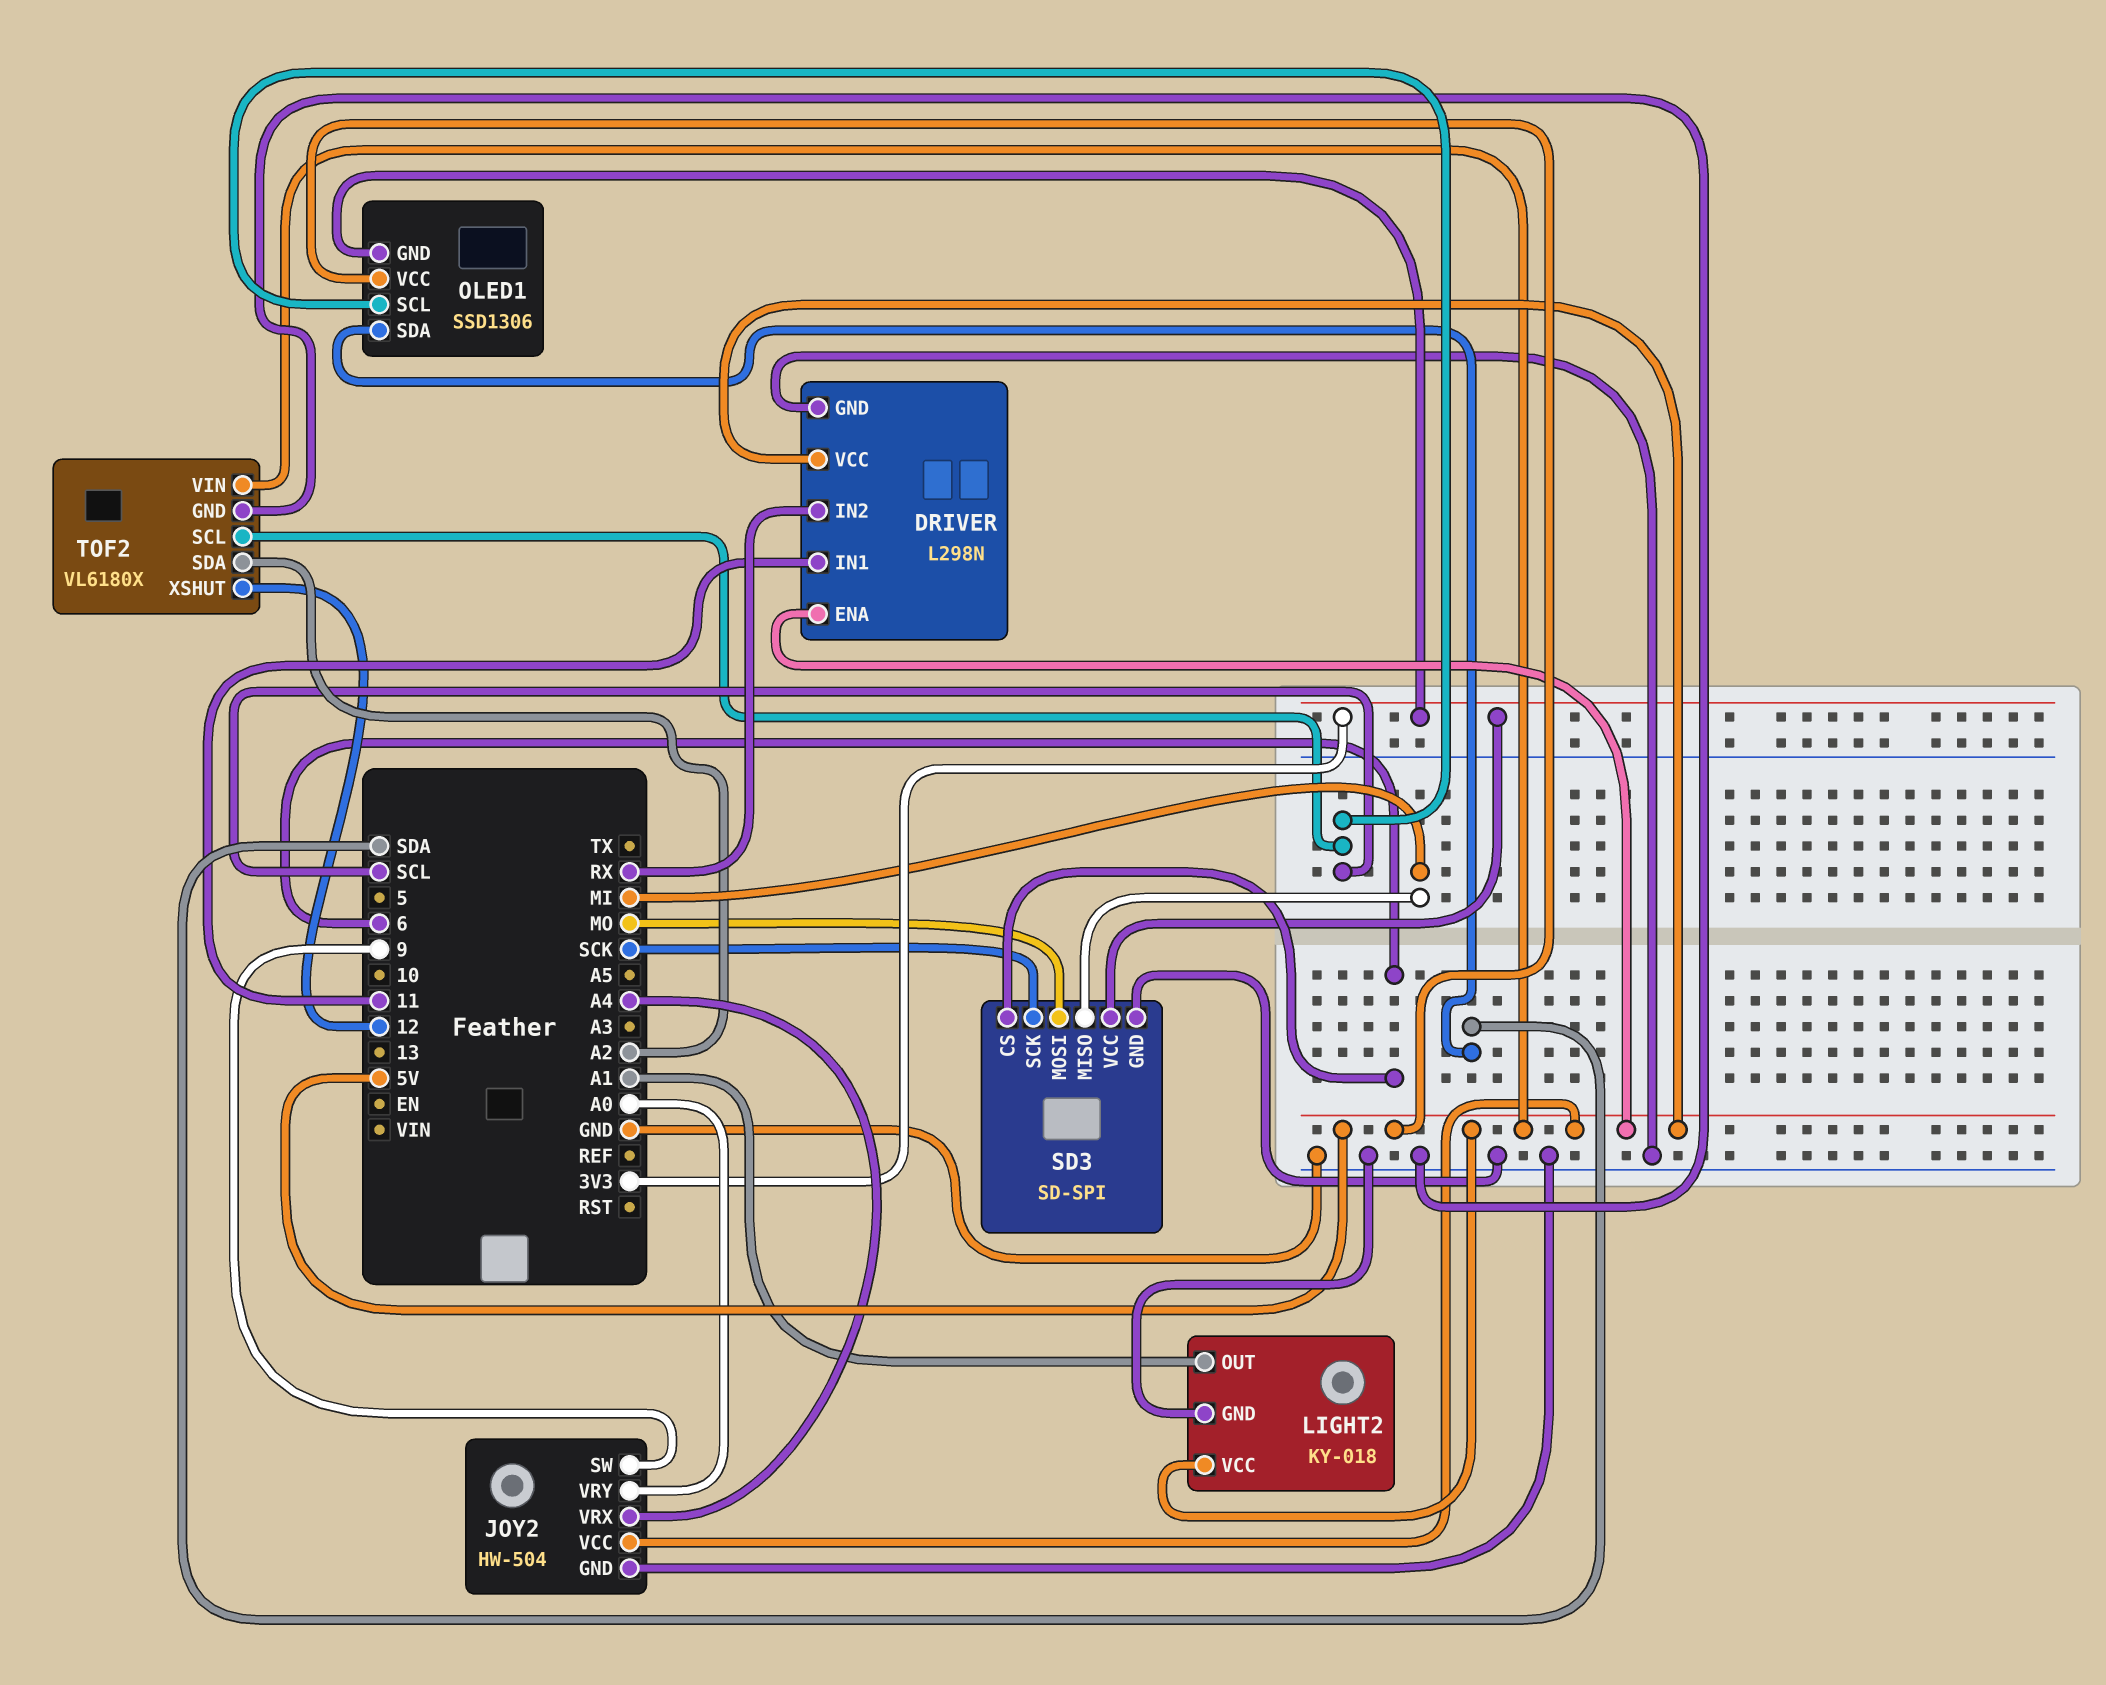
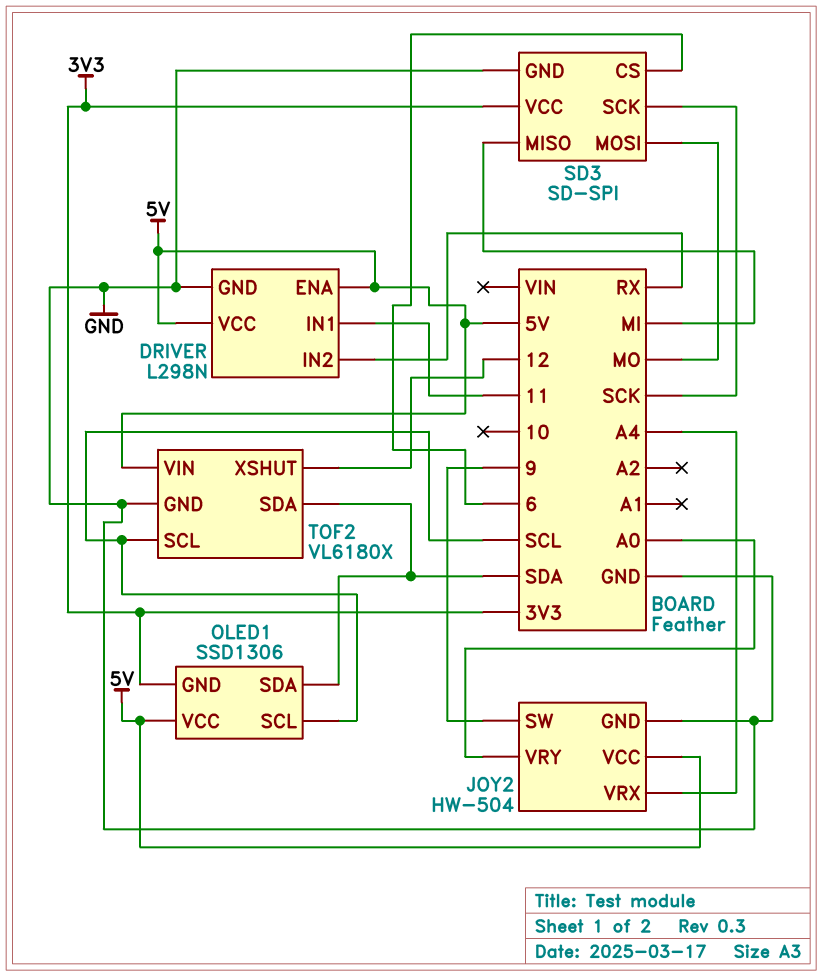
LIGHT2: KY-018 -> none
LIGHT2 pin GND: GND -> none
LIGHT2 pin OUT: A1 -> none
LIGHT2 pin VCC: 5V -> none
TOF2 pin SDA: A2 -> SDA

